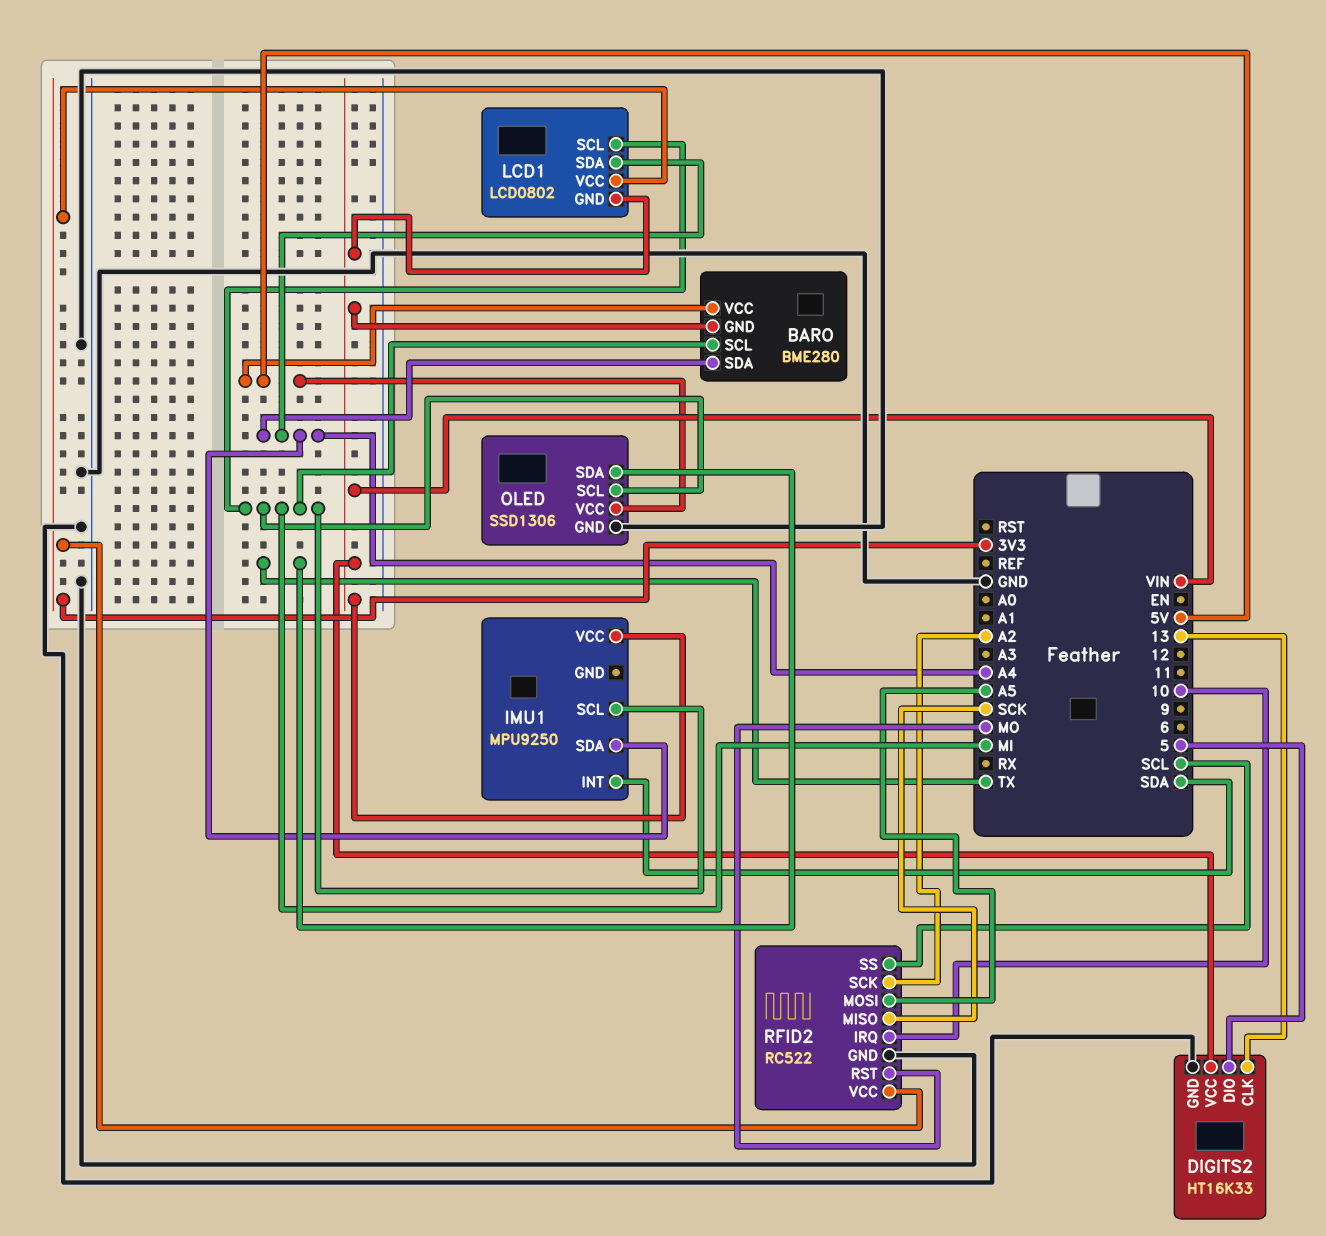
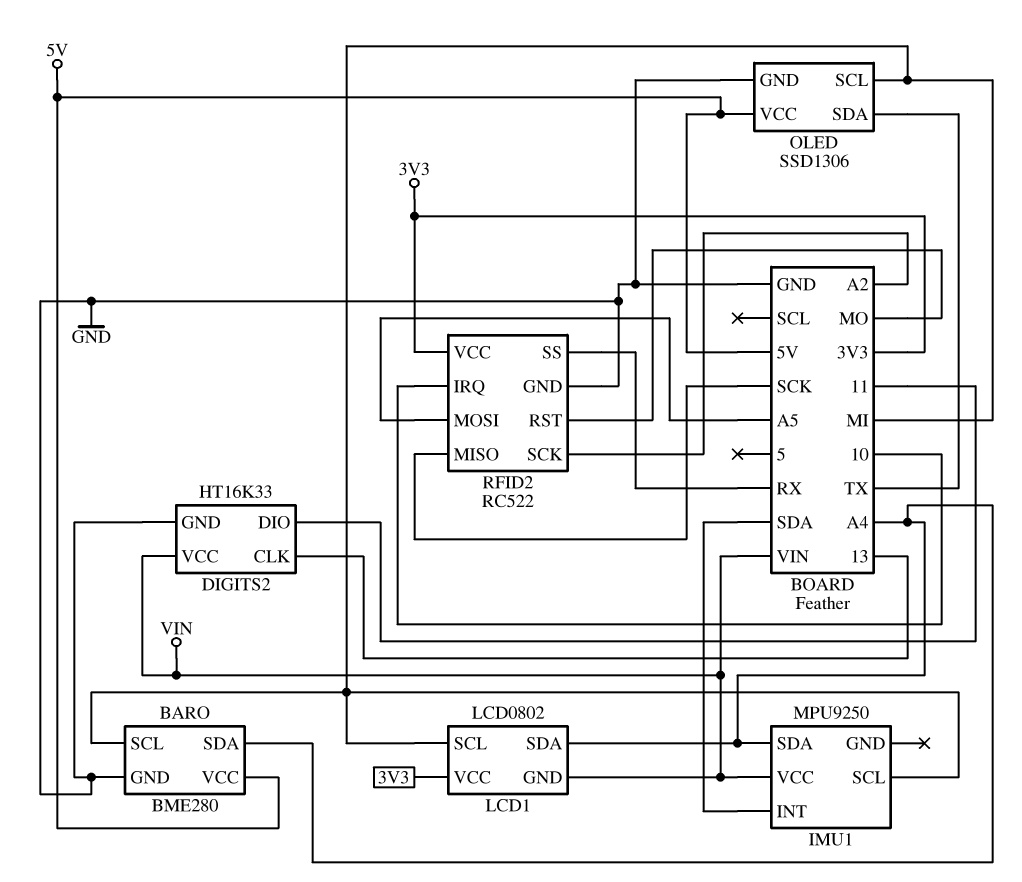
BARO pin GND: VIN -> GND
DIGITS2 pin DIO: 5 -> 11
RFID2 pin SS: SCL -> RX

